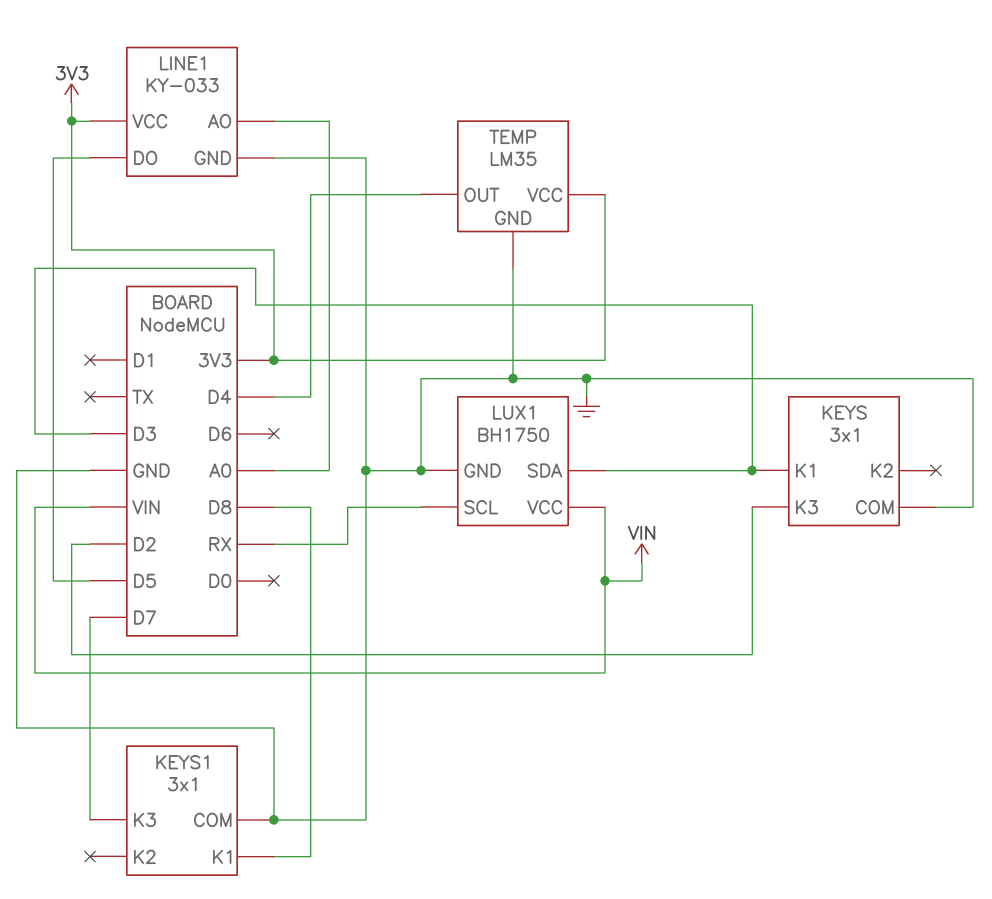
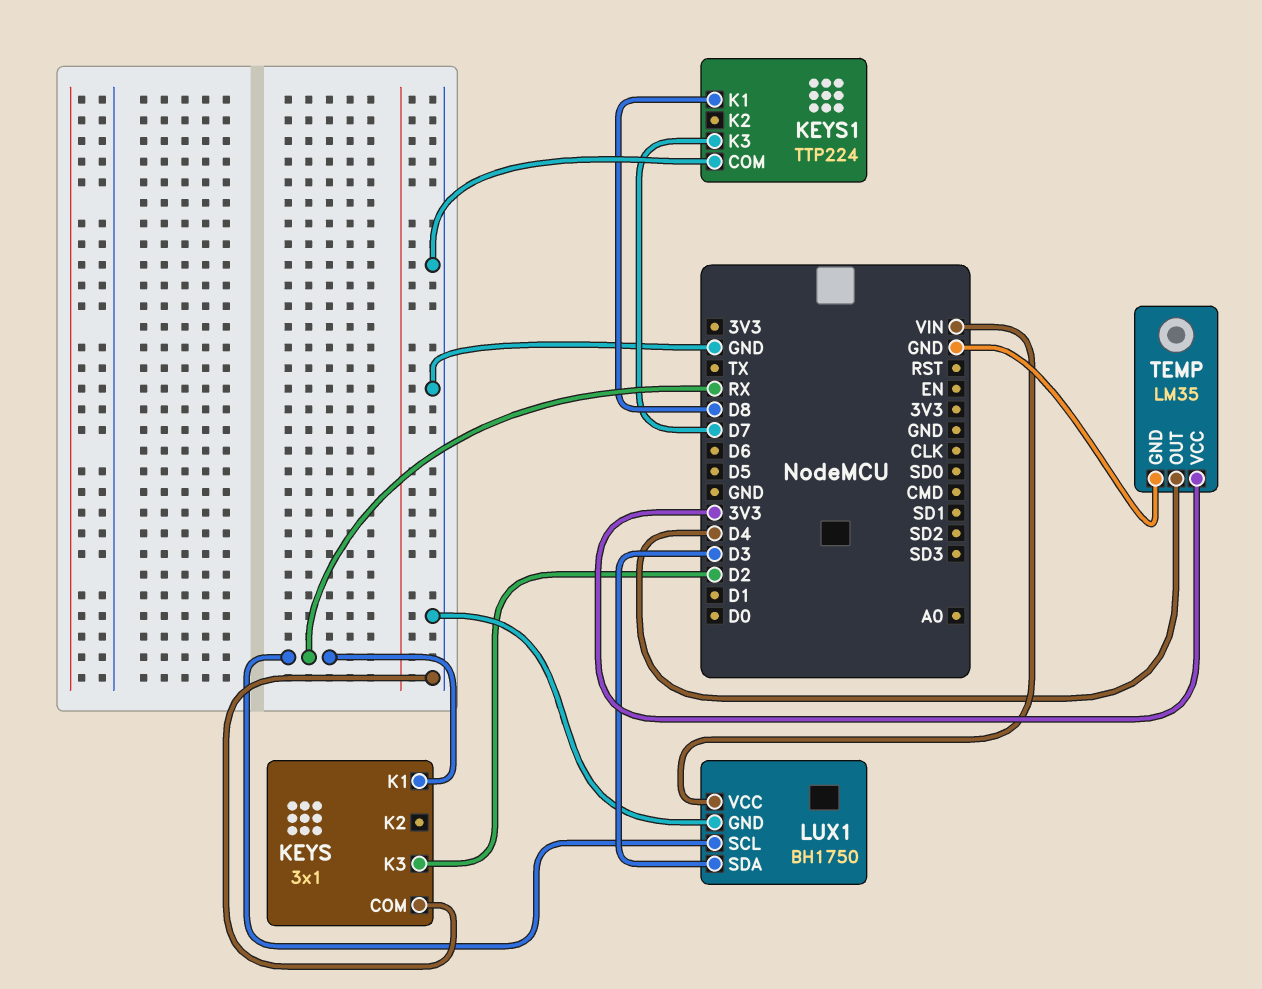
KEYS pin K1: D3 -> RX
KEYS1: 3x1 -> TTP224
LINE1: KY-033 -> none
LINE1 pin AO: A0 -> none
LINE1 pin DO: D5 -> none
LINE1 pin GND: GND -> none
LINE1 pin VCC: 3V3 -> none

